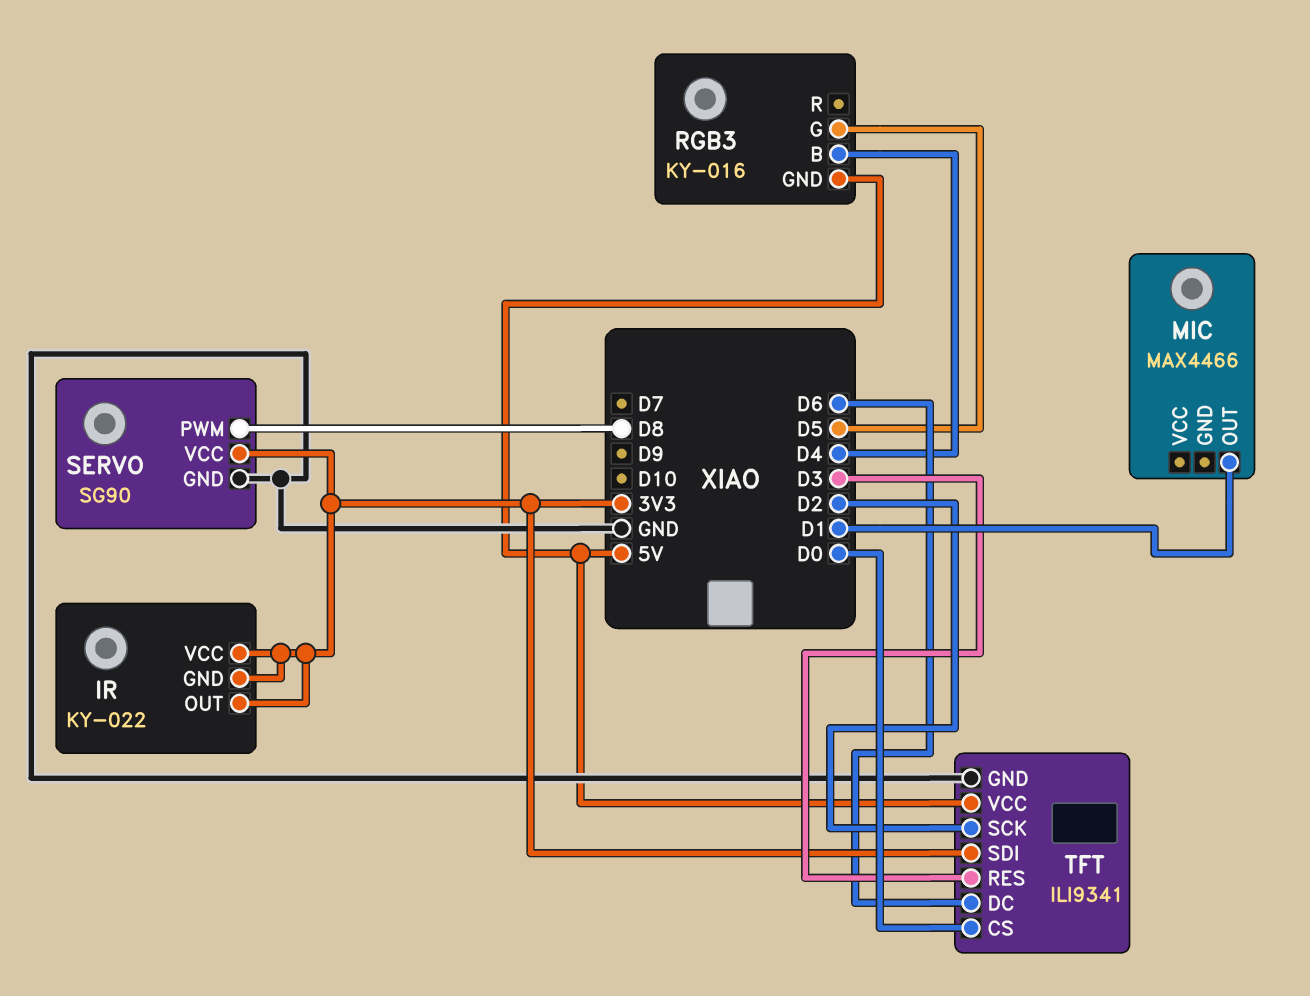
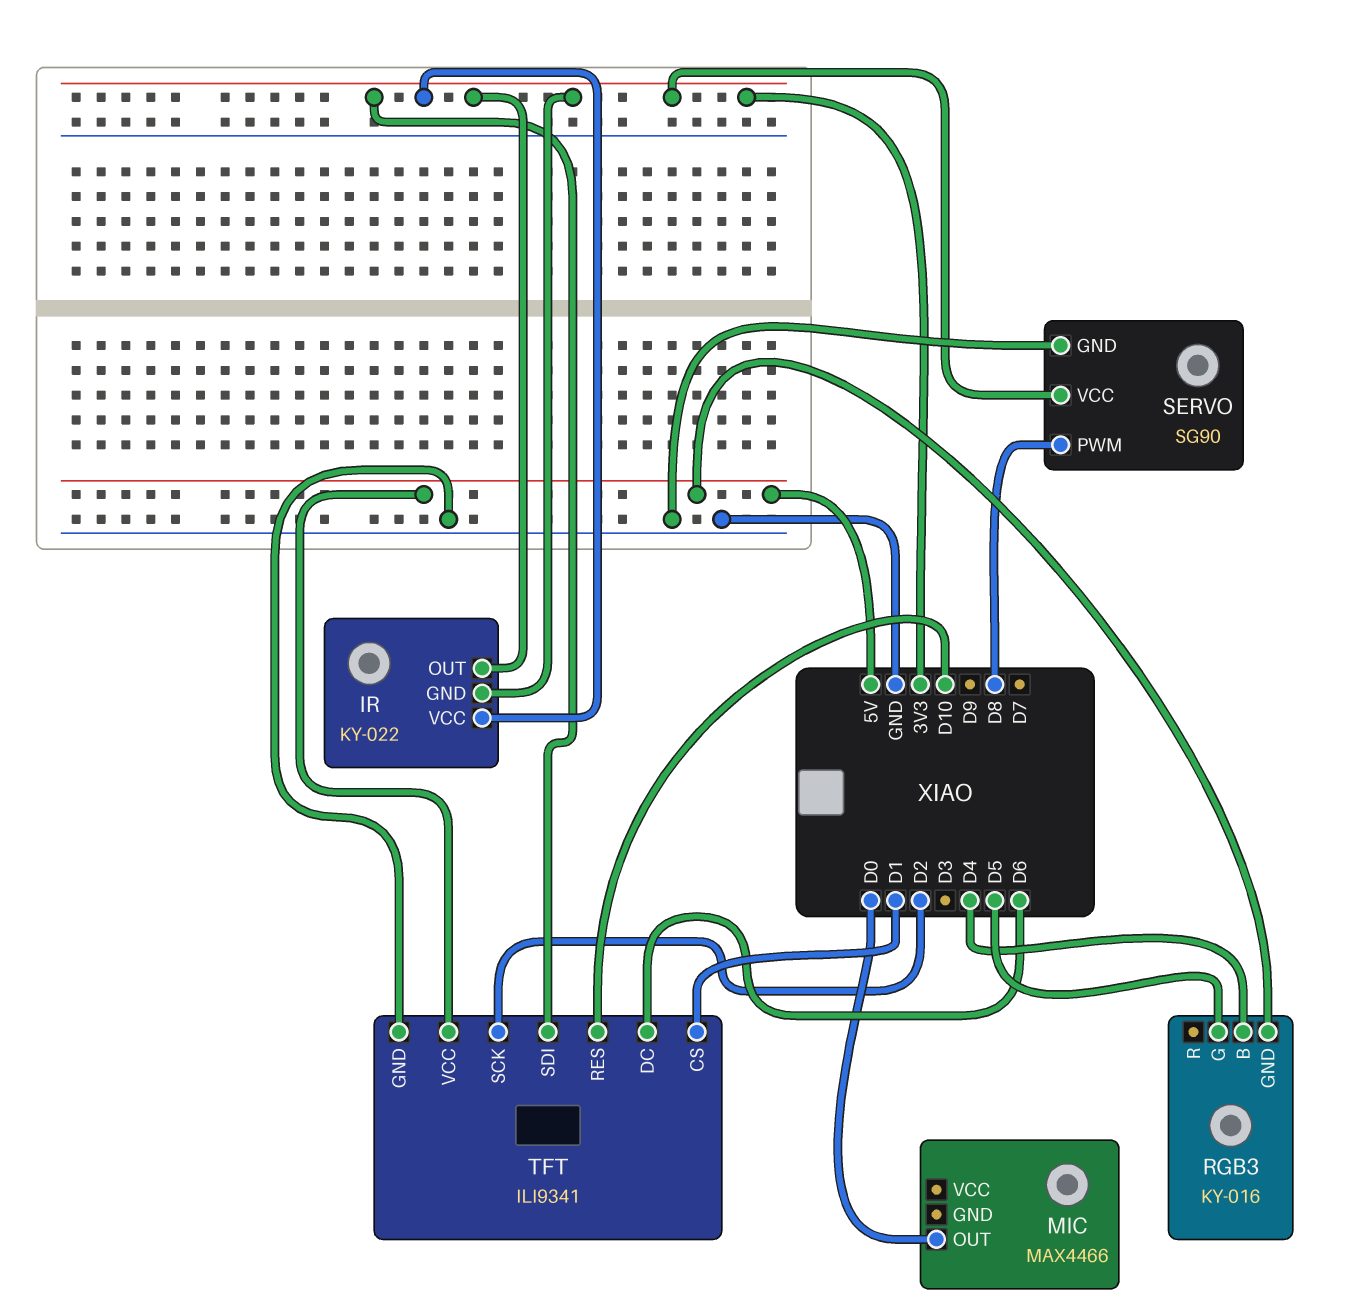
MIC pin OUT: D1 -> D0
TFT pin CS: D0 -> D1
TFT pin RES: D3 -> D10

